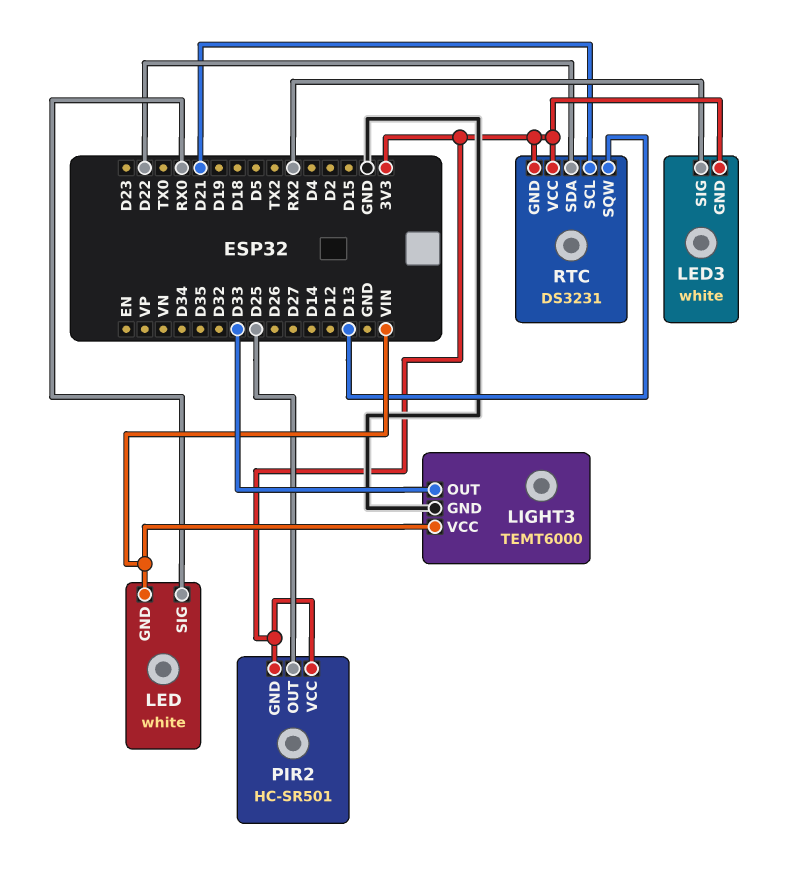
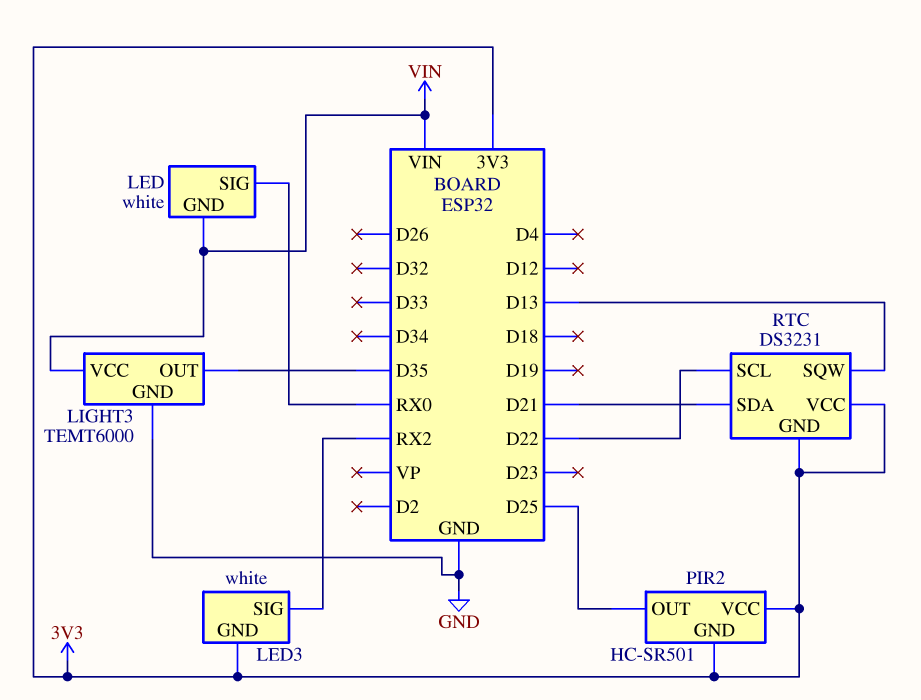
LIGHT3 pin OUT: D33 -> D35
RTC pin SCL: D21 -> D22
RTC pin SDA: D22 -> D21

